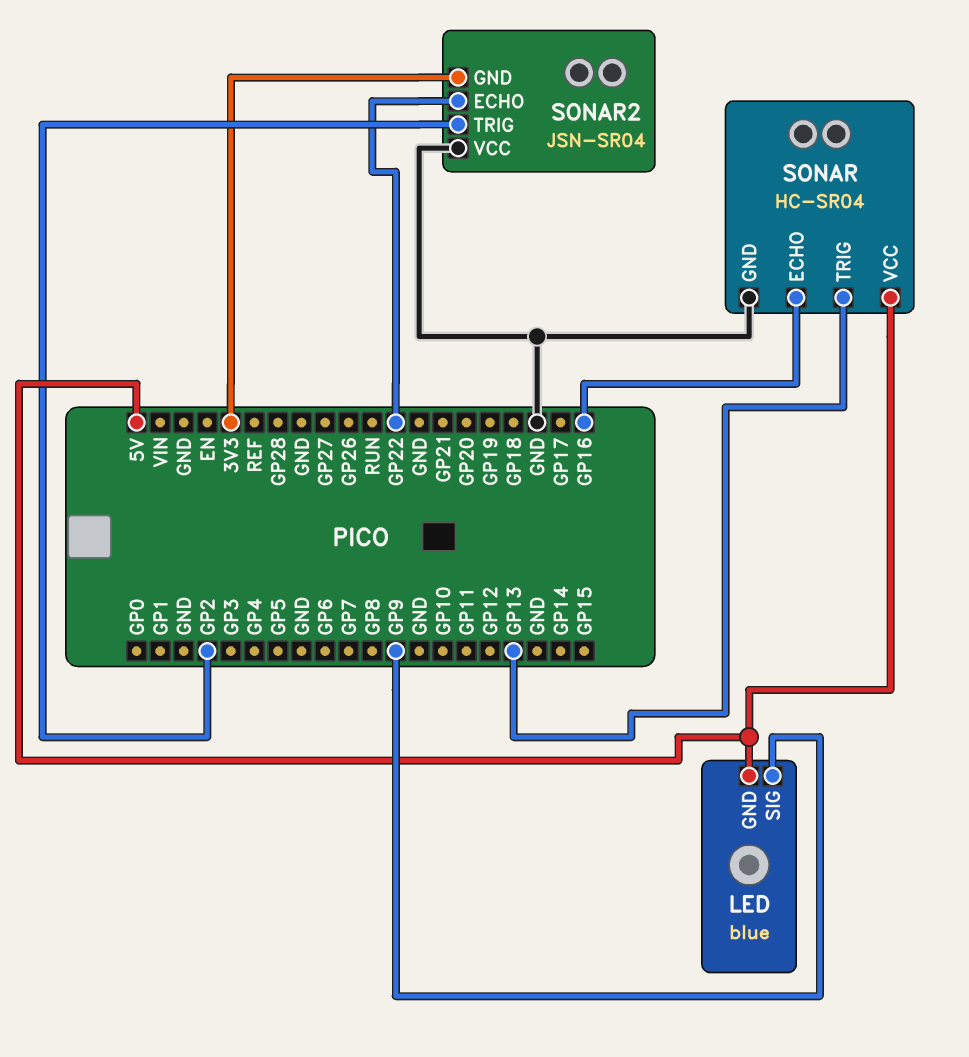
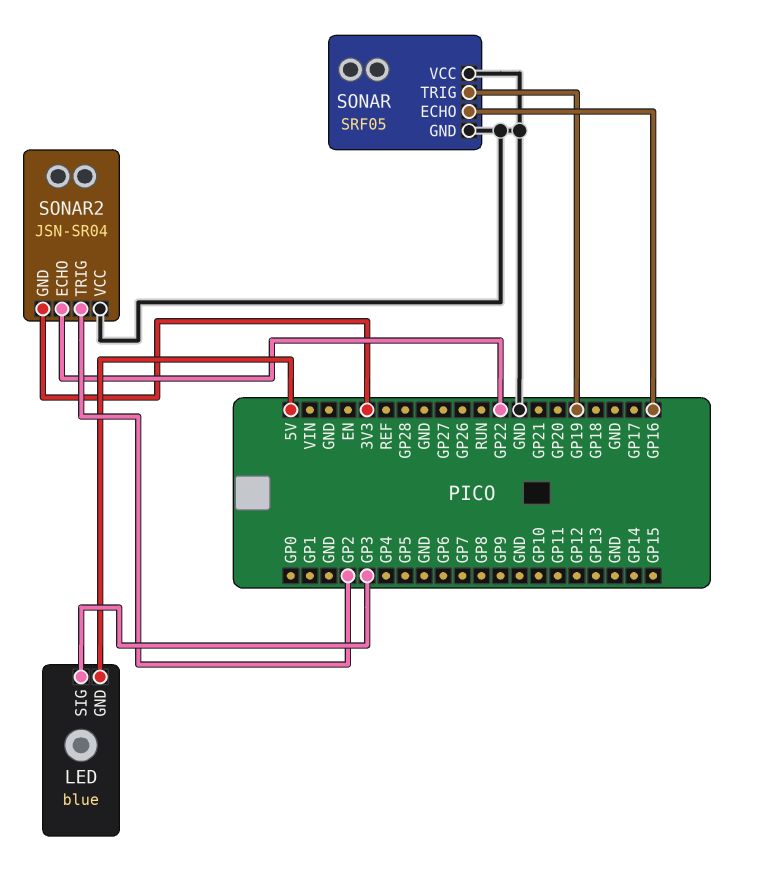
LED pin SIG: GP9 -> GP3
SONAR: HC-SR04 -> SRF05
SONAR pin TRIG: GP13 -> GP19
SONAR pin VCC: 5V -> GND

